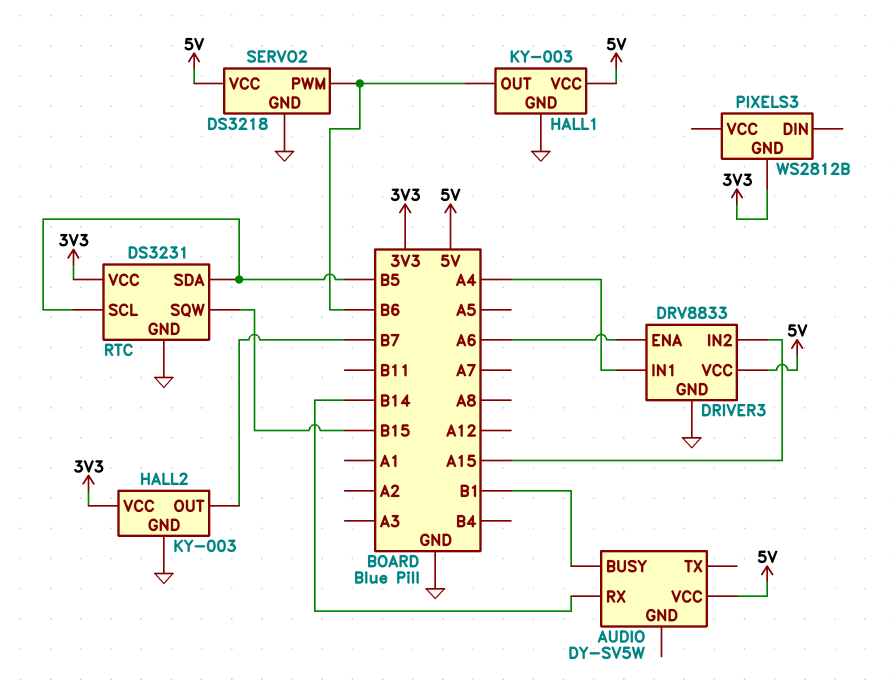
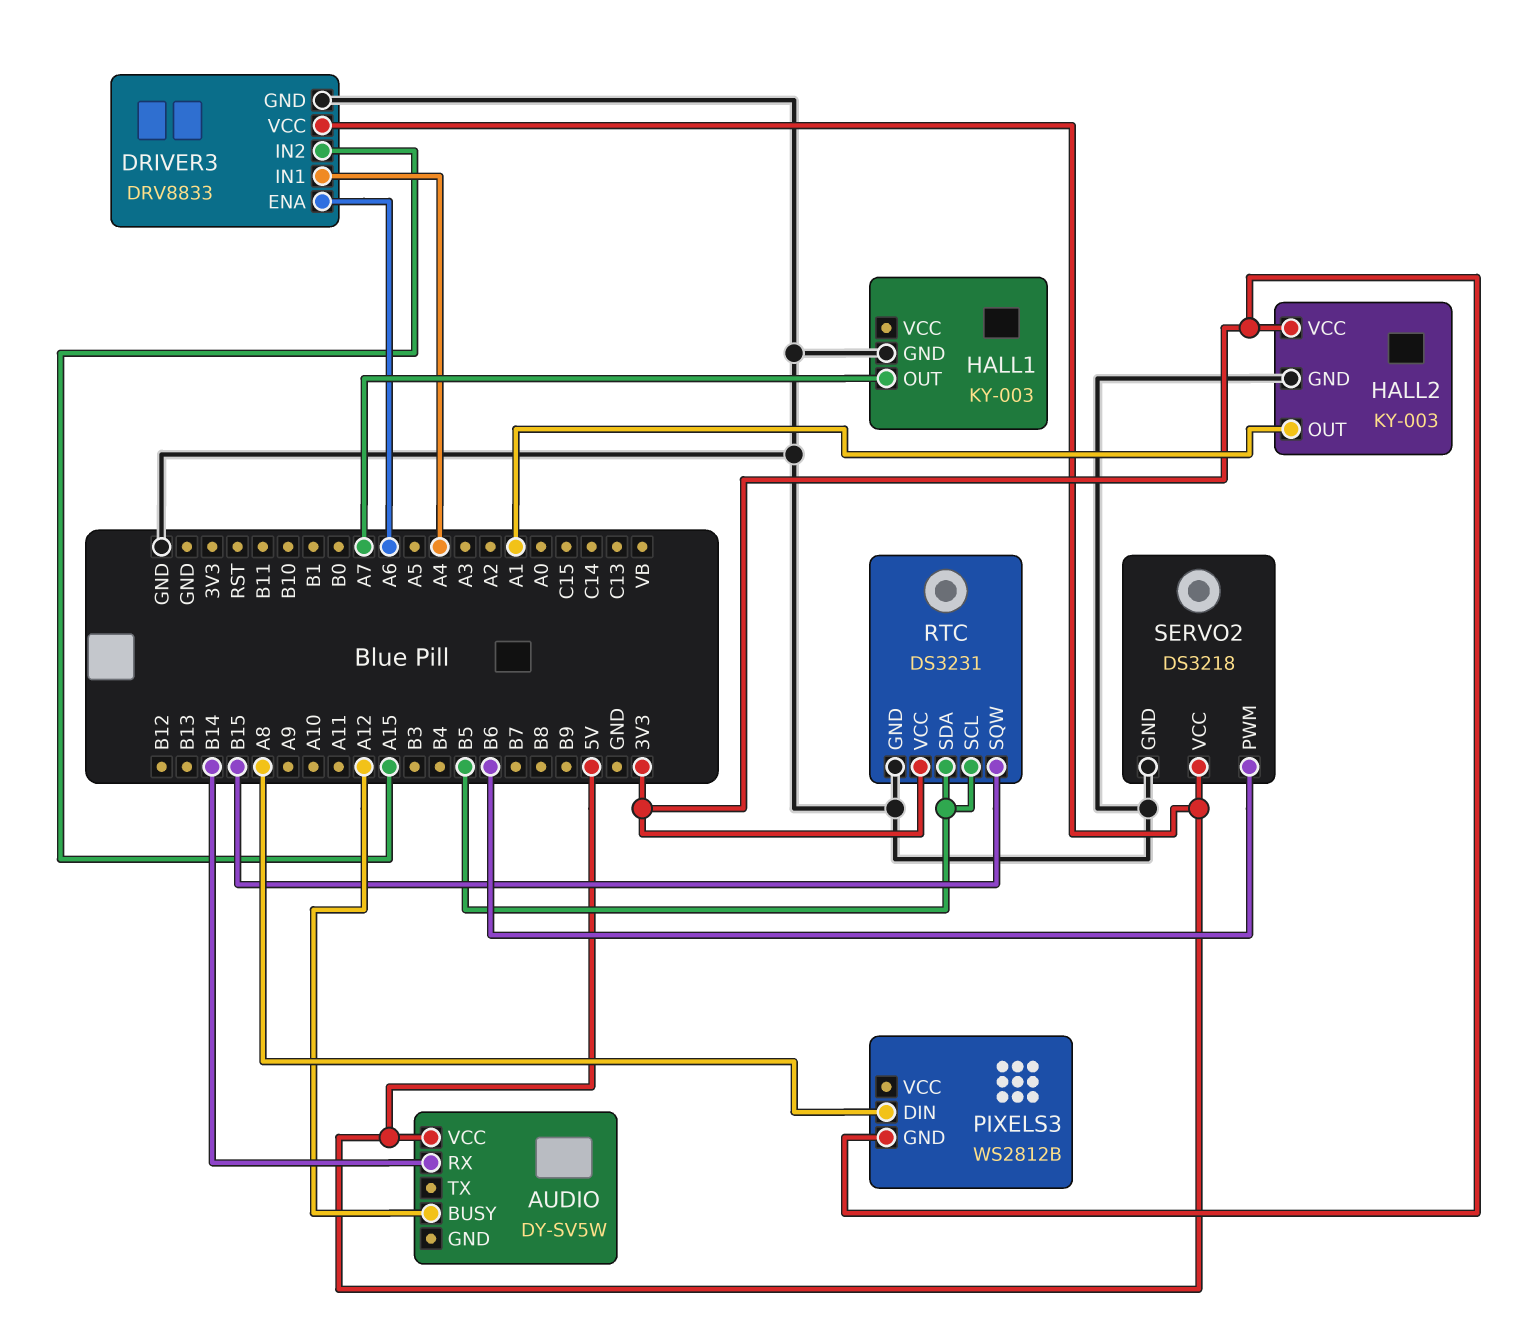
AUDIO pin BUSY: B1 -> A12
HALL1 pin OUT: B6 -> A7
HALL1 pin VCC: 5V -> none
HALL2 pin OUT: B7 -> A1
PIXELS3 pin DIN: none -> A8

